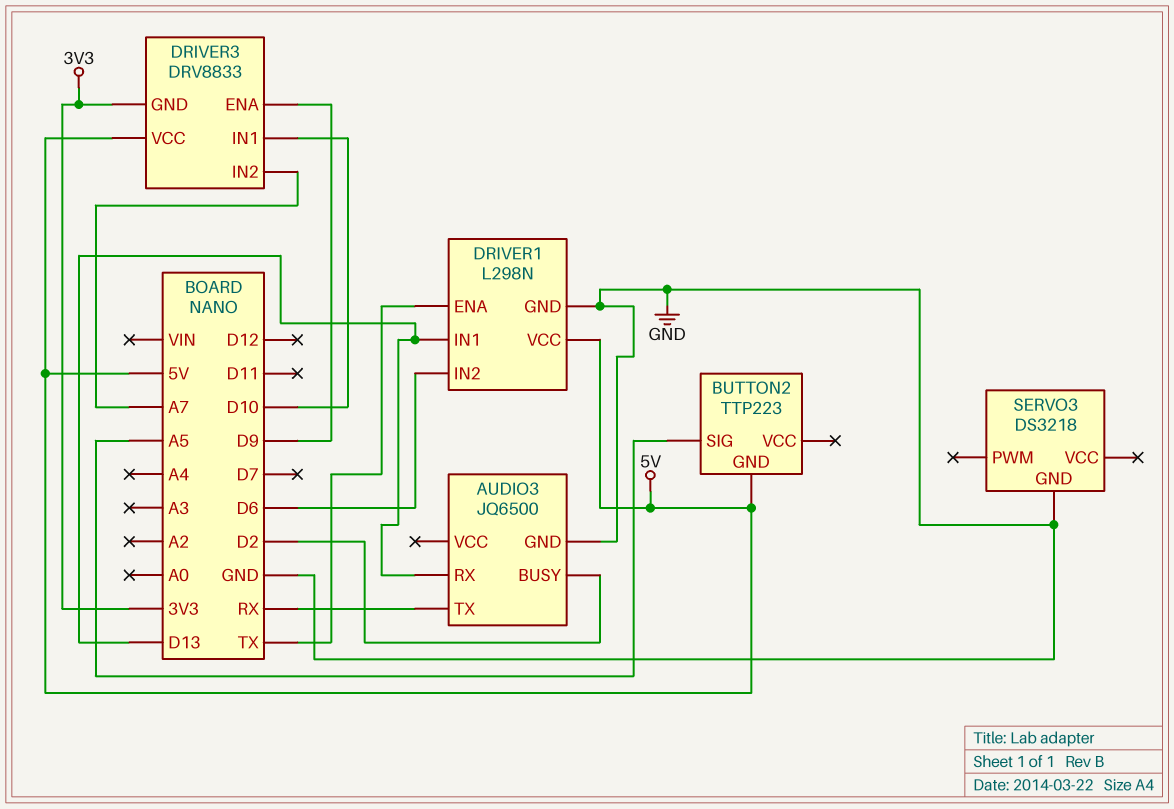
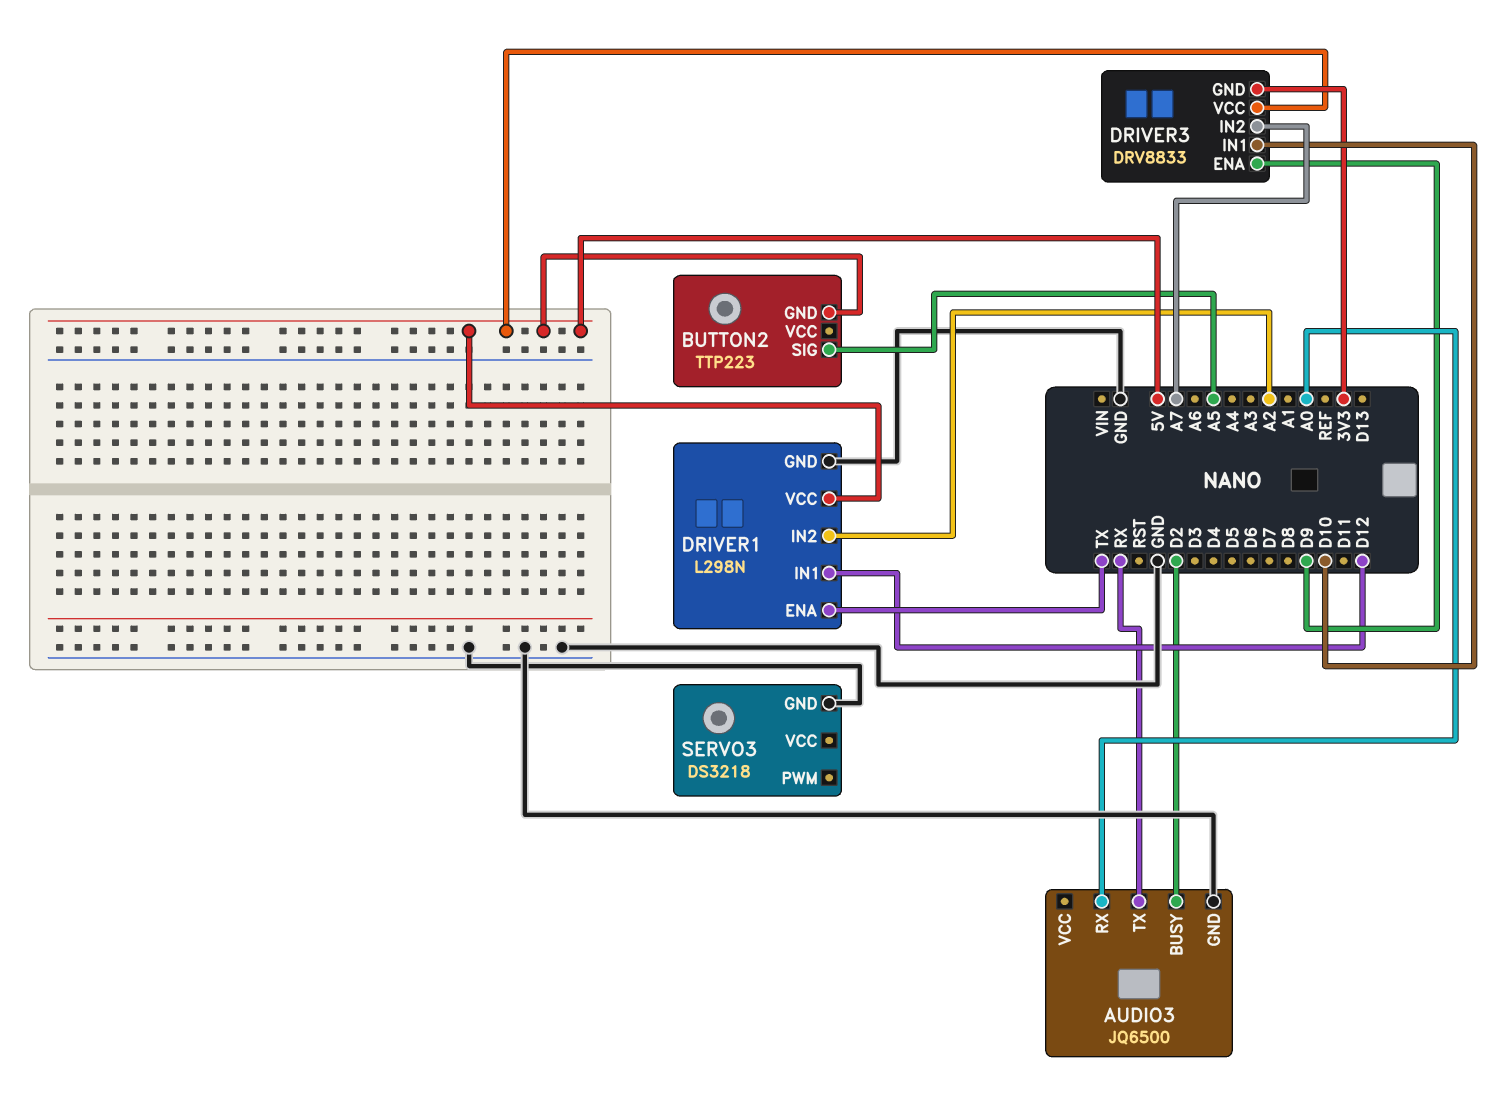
AUDIO3 pin RX: D13 -> A0
DRIVER1 pin IN1: D13 -> D12
DRIVER1 pin IN2: D6 -> A2

